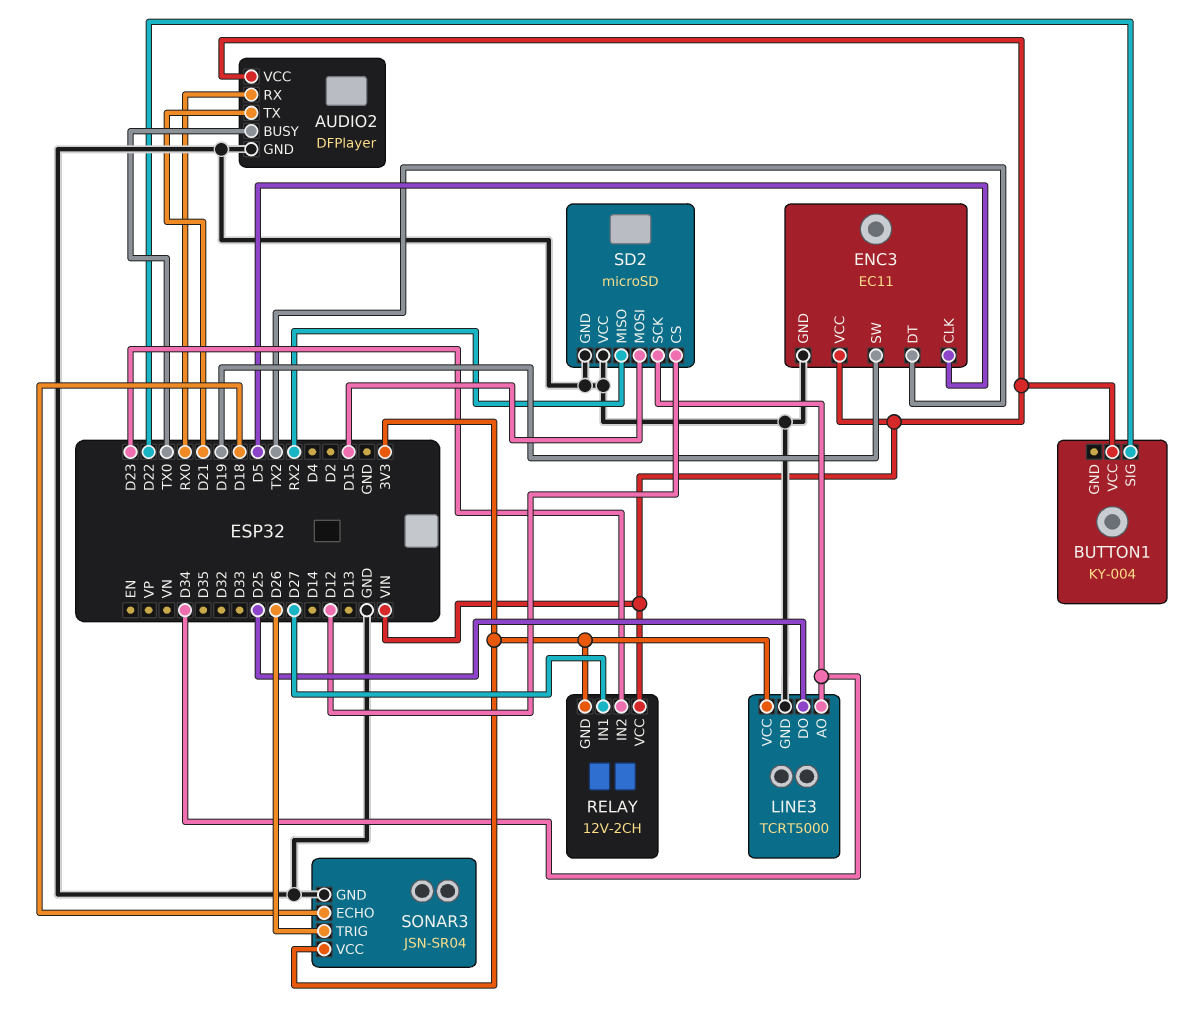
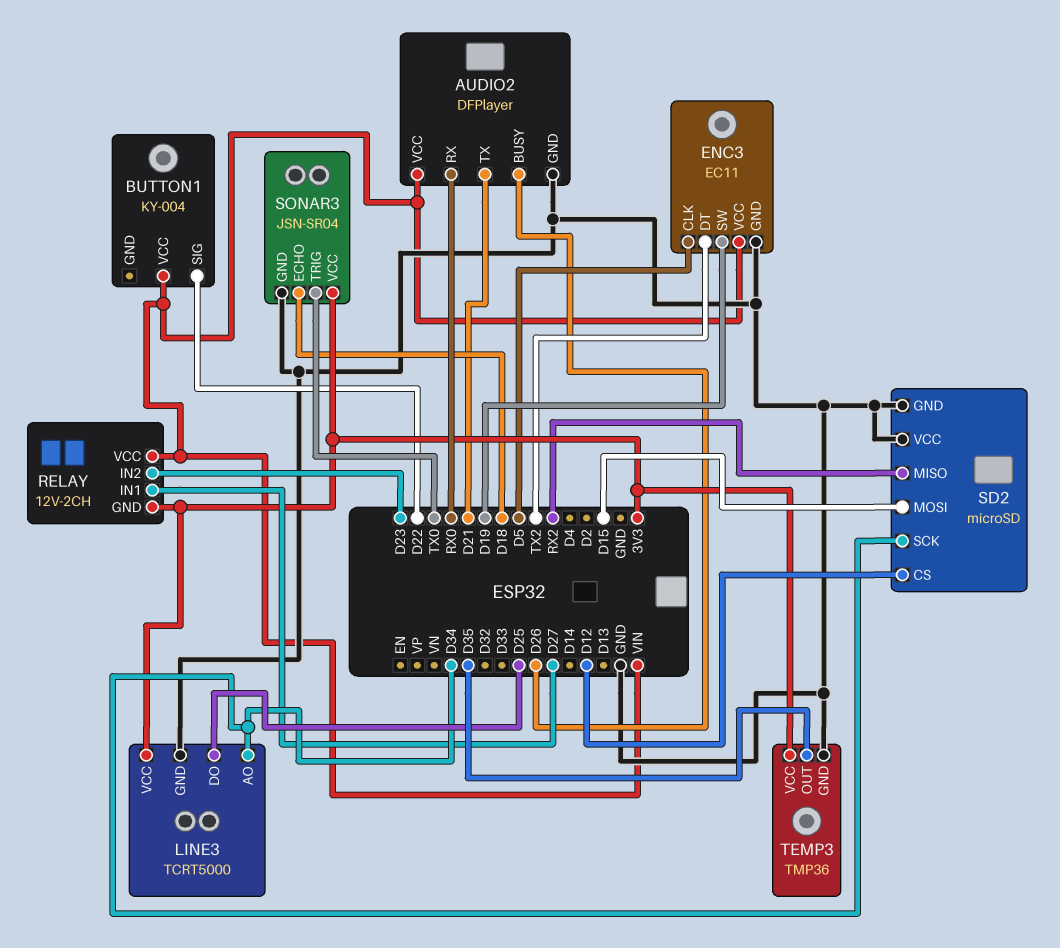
AUDIO2 pin BUSY: TX0 -> D26
SONAR3 pin TRIG: D26 -> TX0
TEMP3: none -> TMP36
TEMP3 pin GND: none -> GND
TEMP3 pin OUT: none -> D35
TEMP3 pin VCC: none -> 3V3

